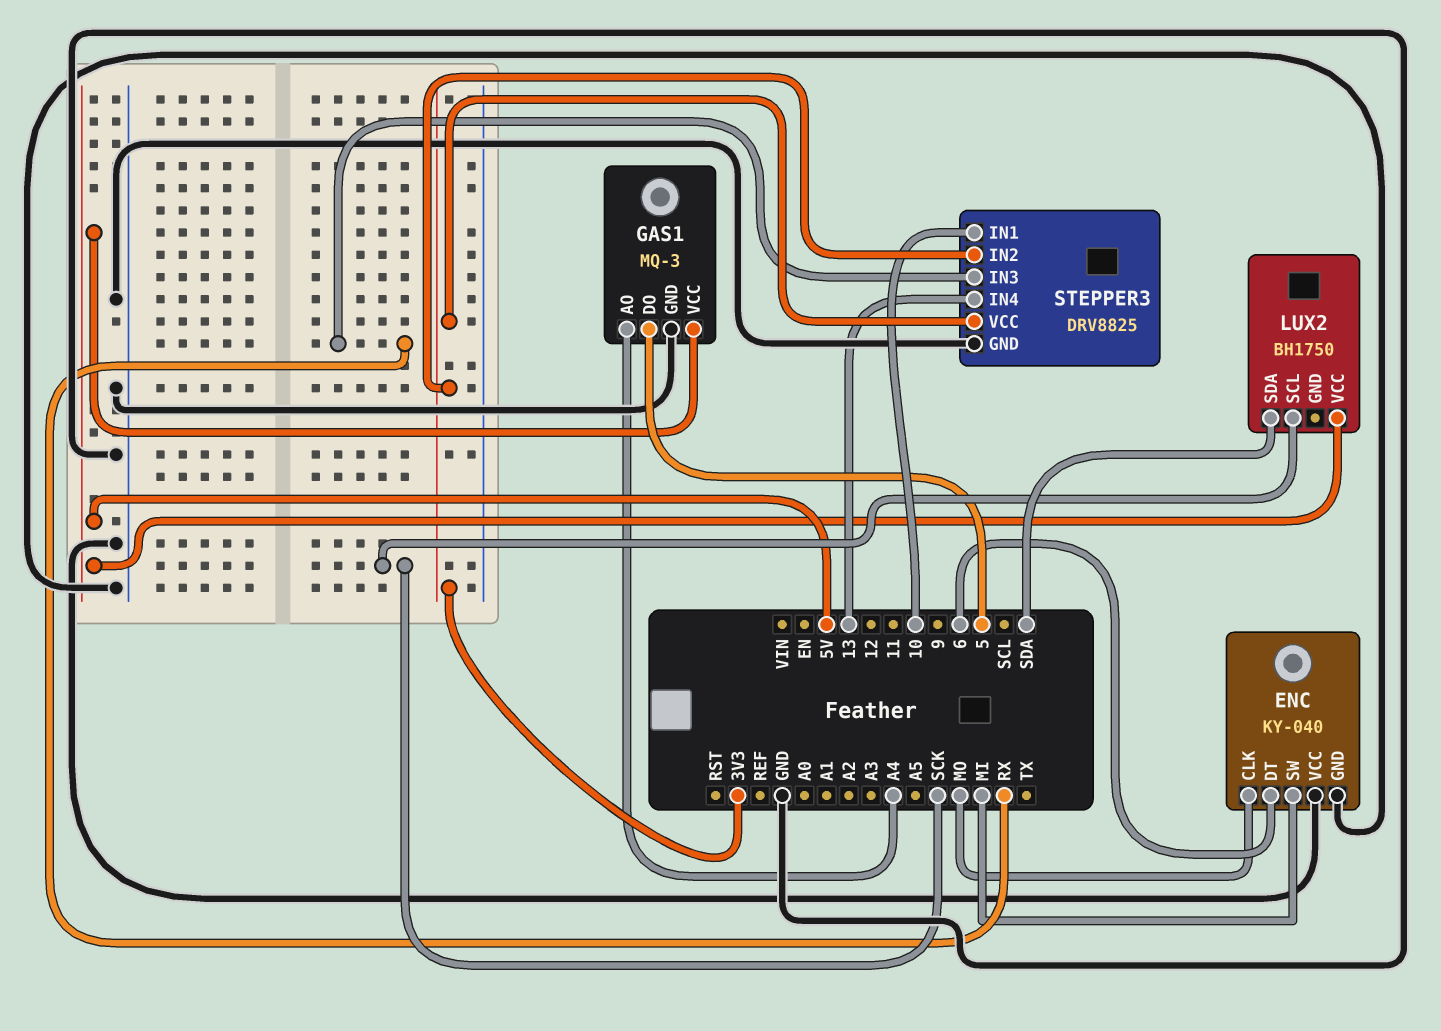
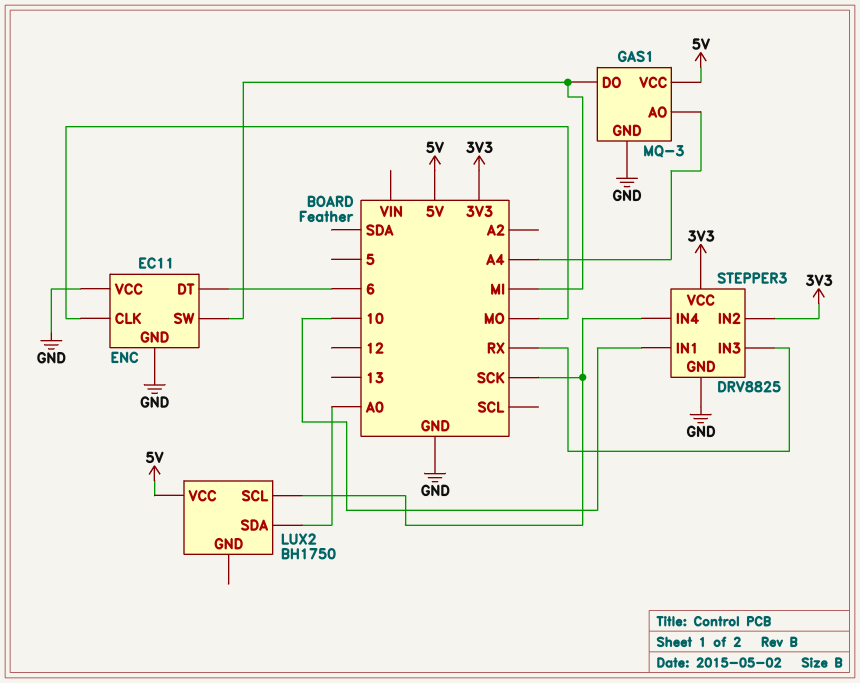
ENC: KY-040 -> EC11
GAS1 pin DO: 5 -> MI
LUX2 pin SDA: SDA -> A0
STEPPER3 pin IN4: 13 -> SCK

